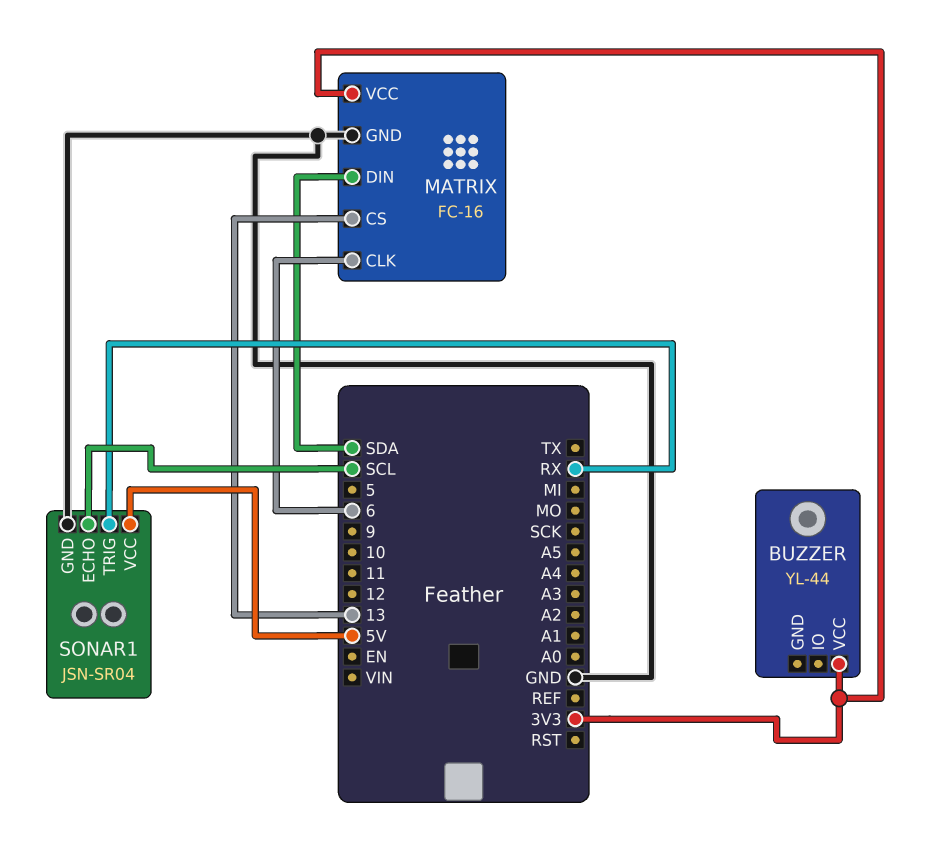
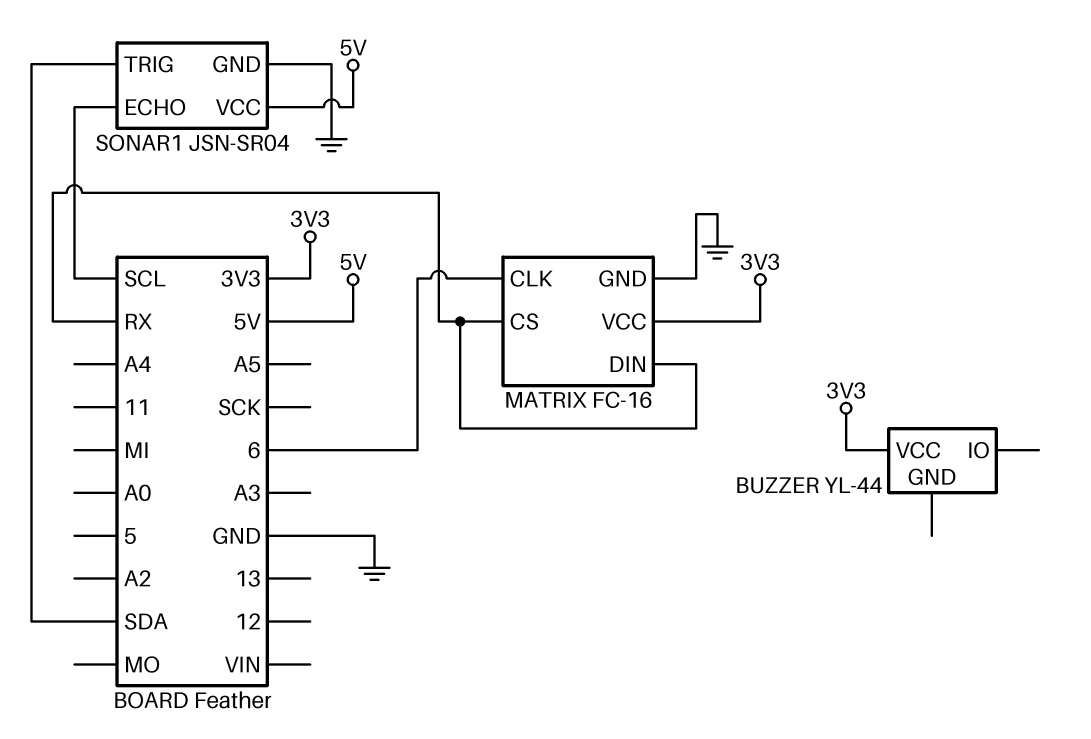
MATRIX pin CS: 13 -> RX
MATRIX pin DIN: SDA -> RX
SONAR1 pin TRIG: RX -> SDA

